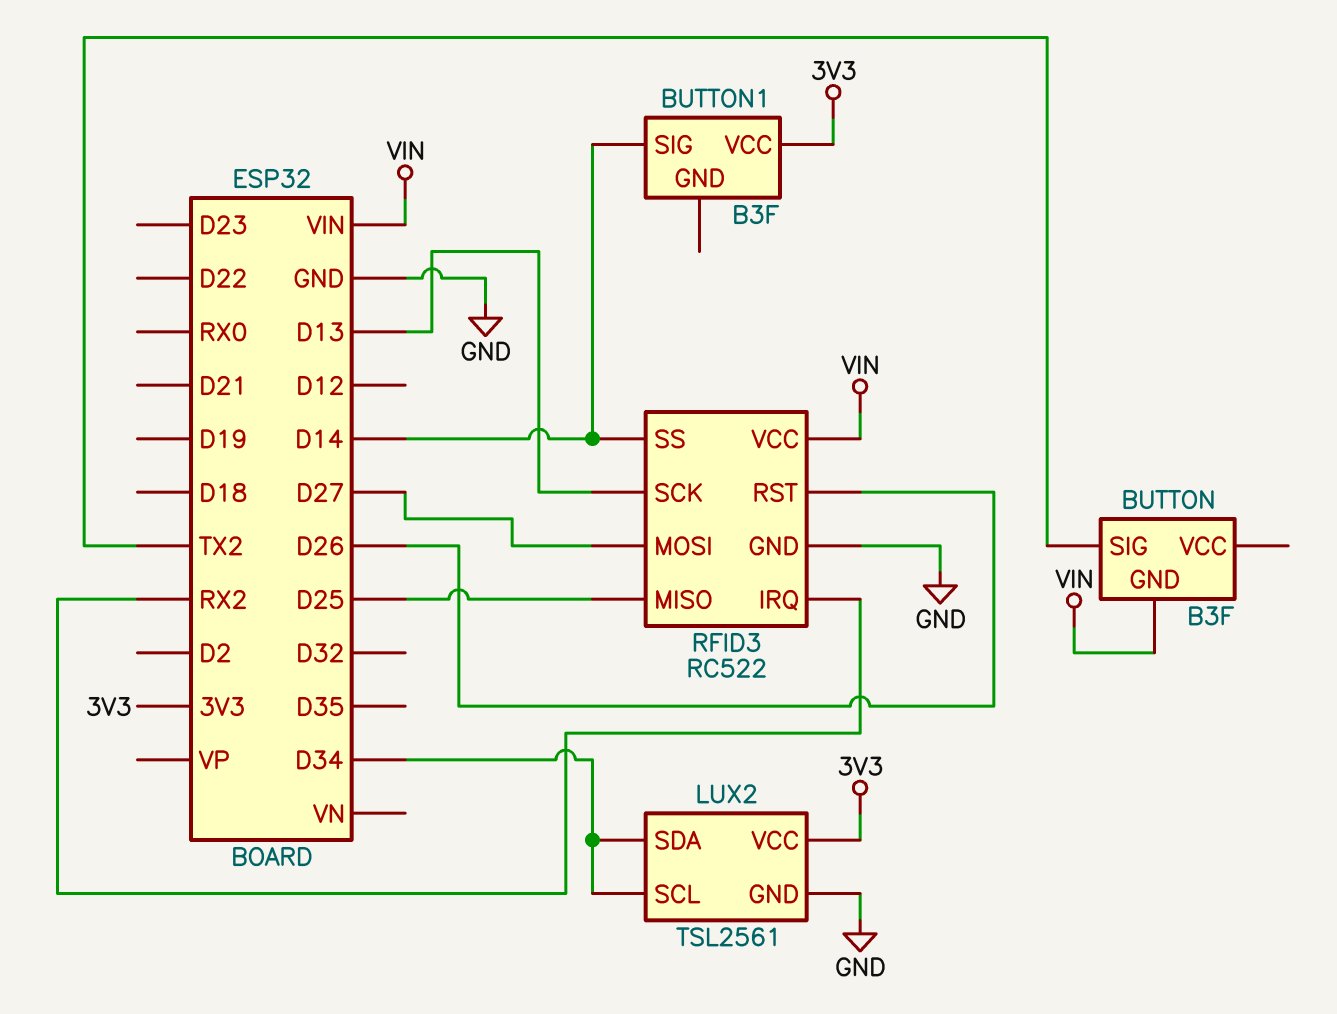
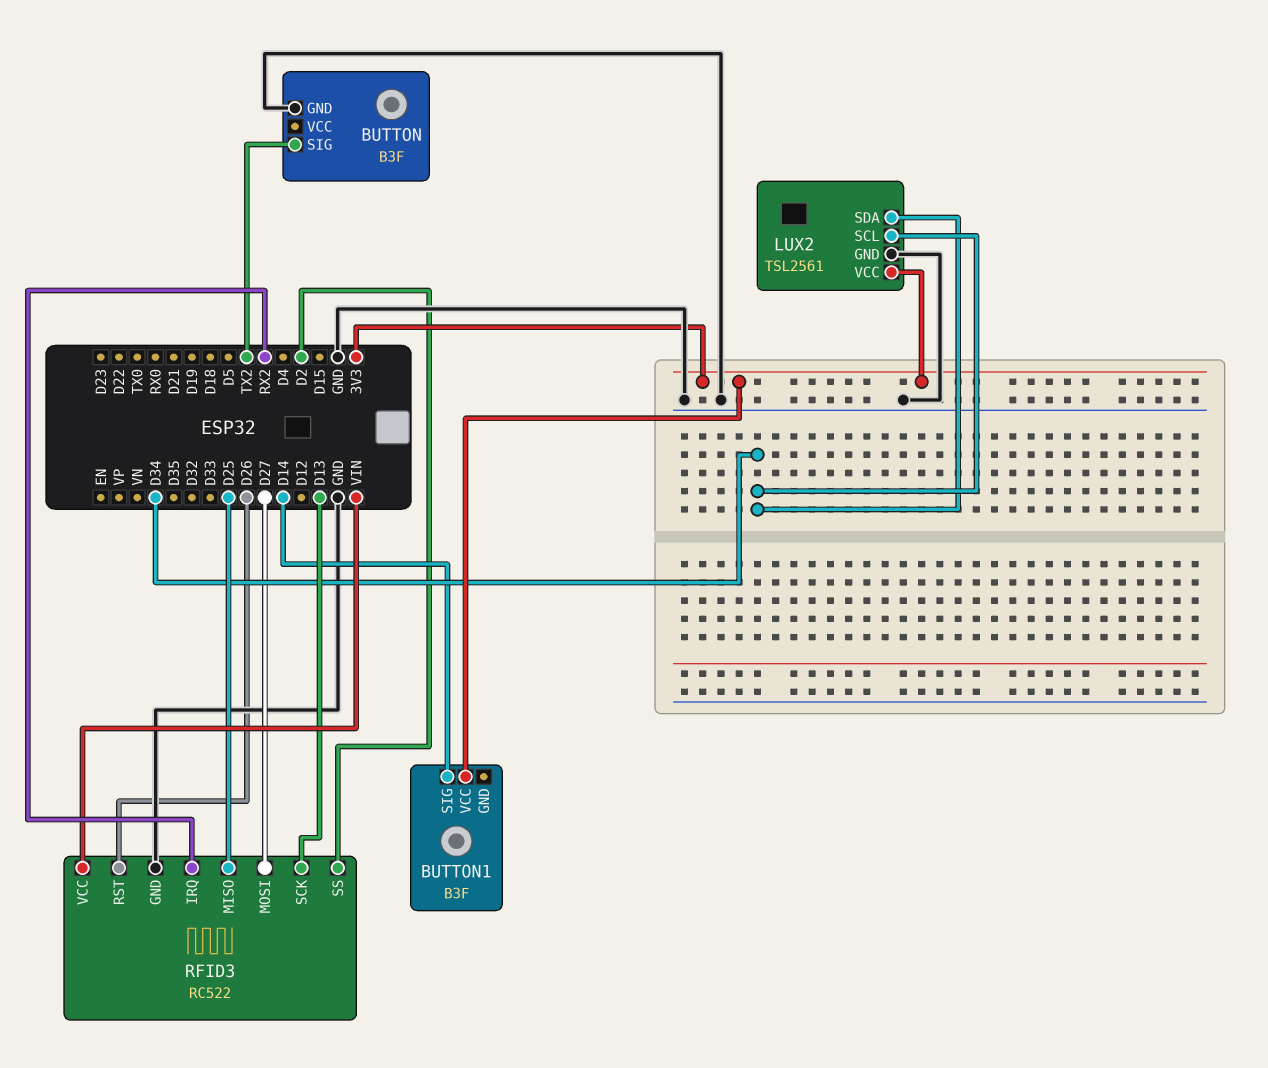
BUTTON pin GND: VIN -> GND
RFID3 pin SS: D14 -> D2

